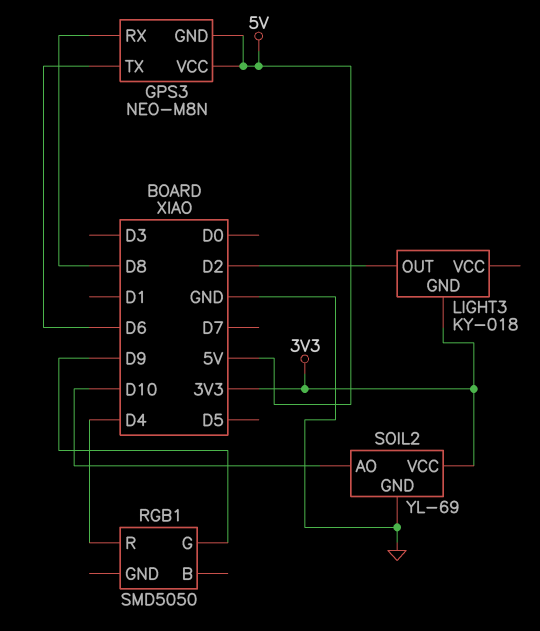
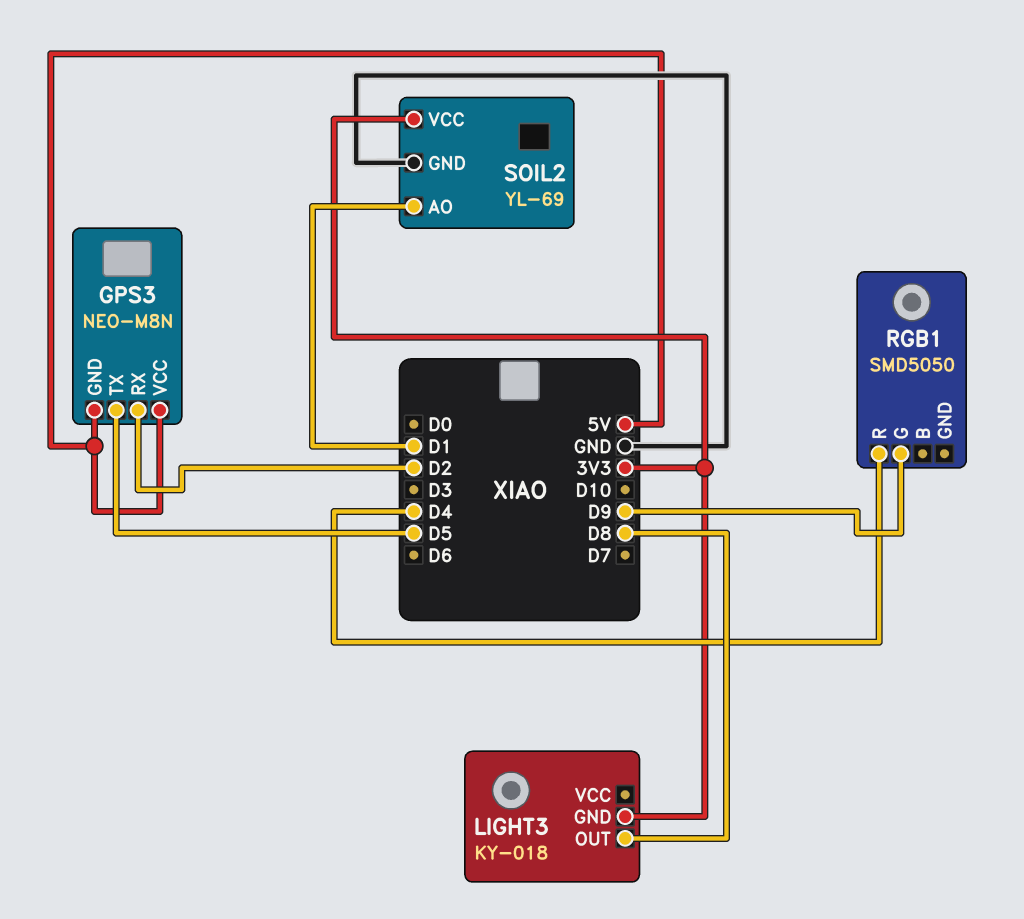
GPS3 pin RX: D8 -> D2
GPS3 pin TX: D6 -> D5
LIGHT3 pin OUT: D2 -> D8
SOIL2 pin AO: D10 -> D1

